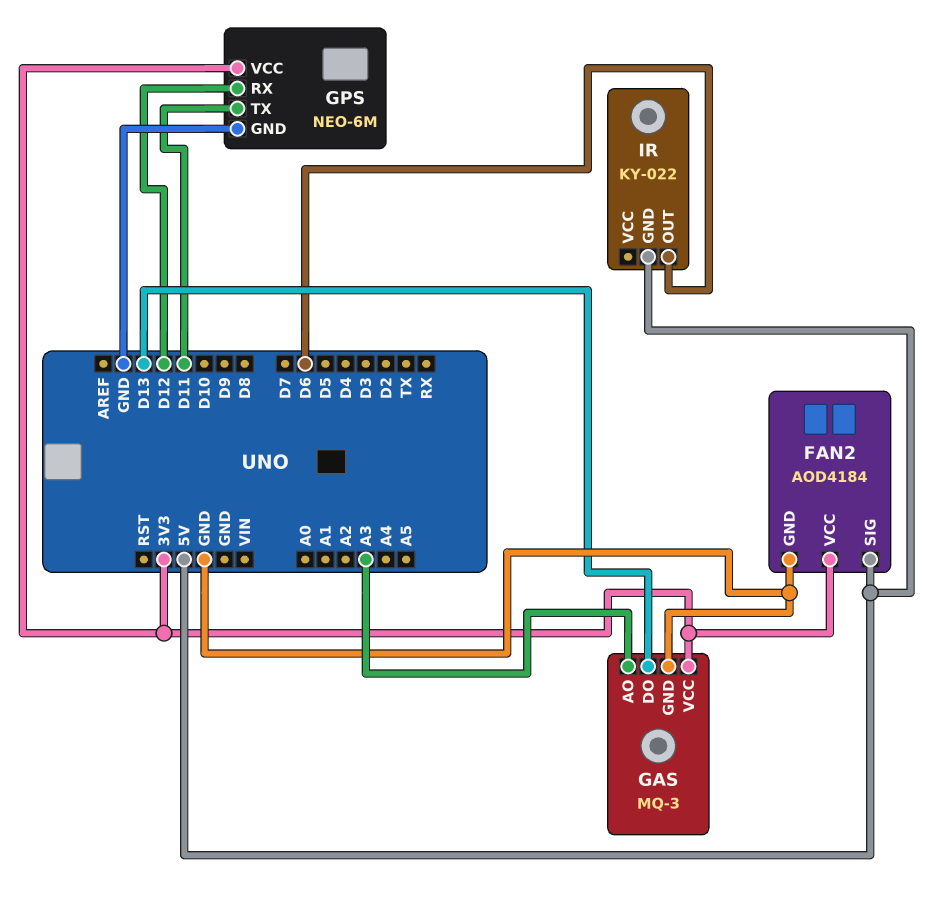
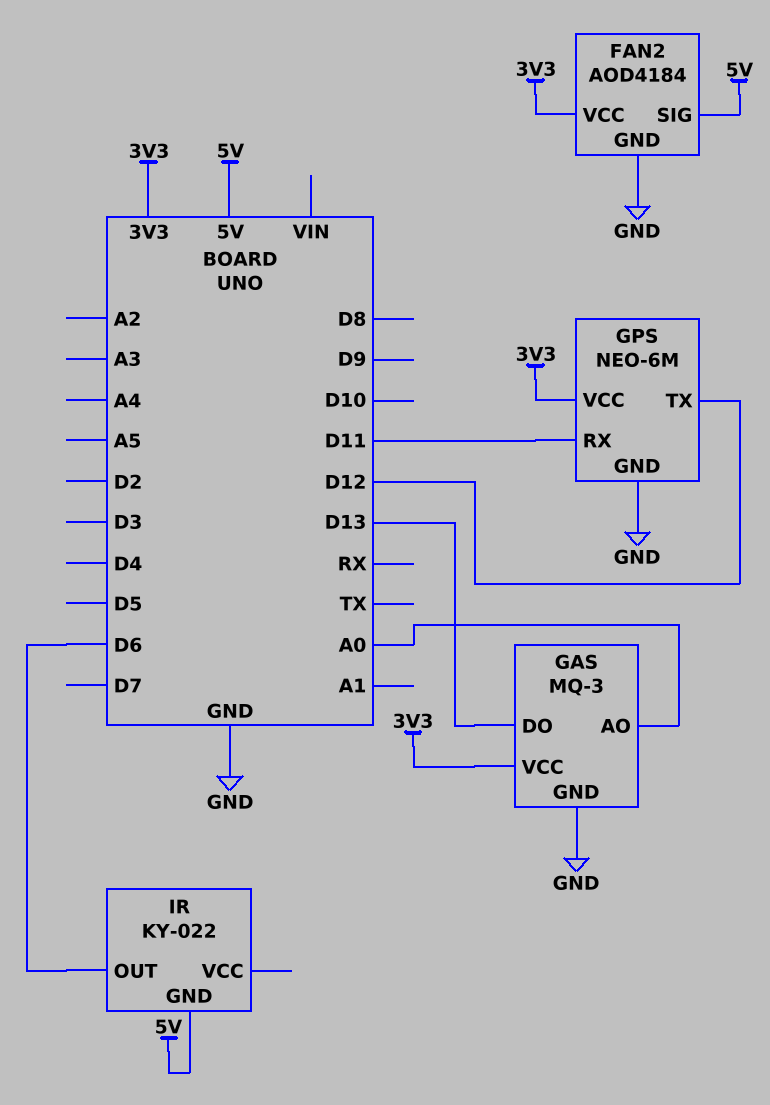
GAS pin AO: A3 -> A0
GPS pin RX: D12 -> D11
GPS pin TX: D11 -> D12

